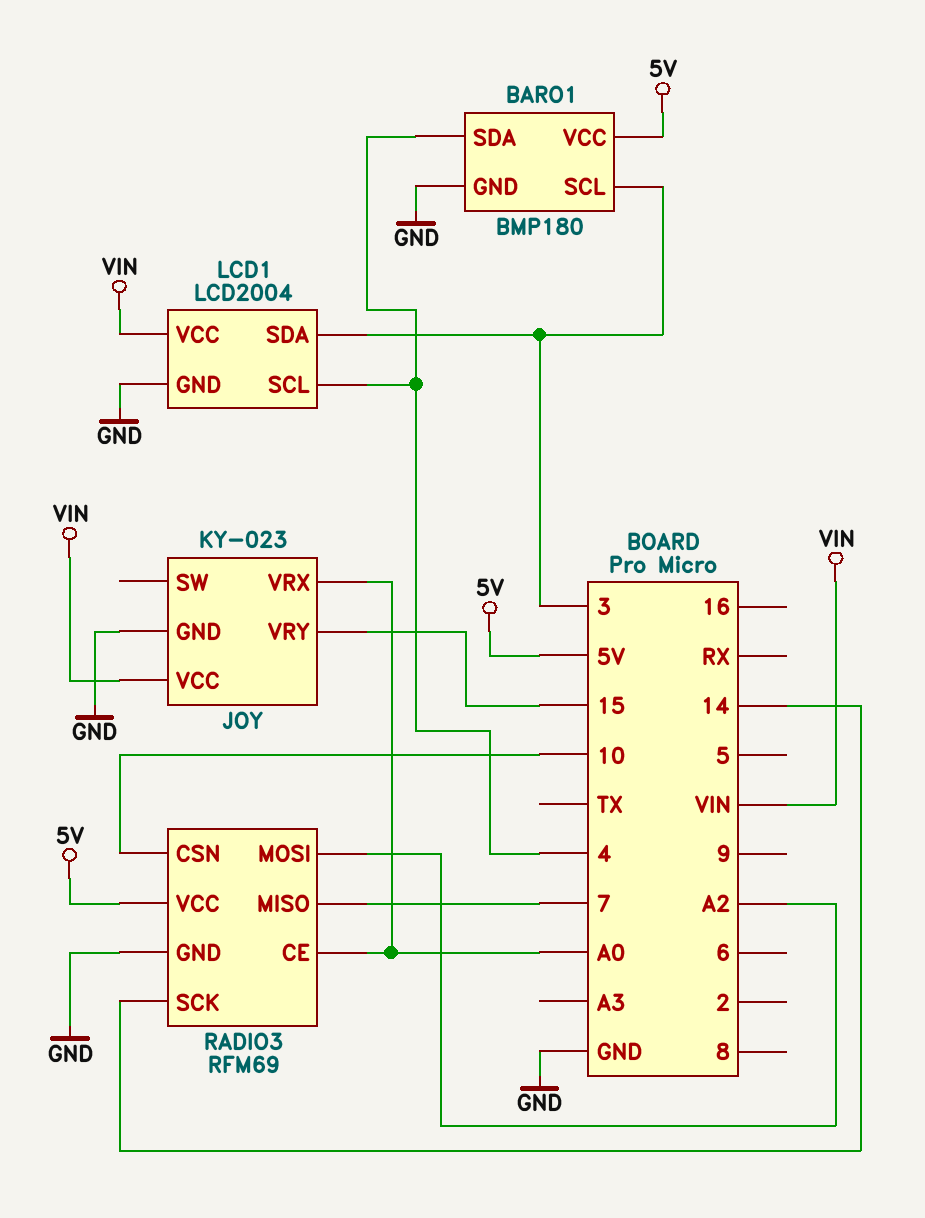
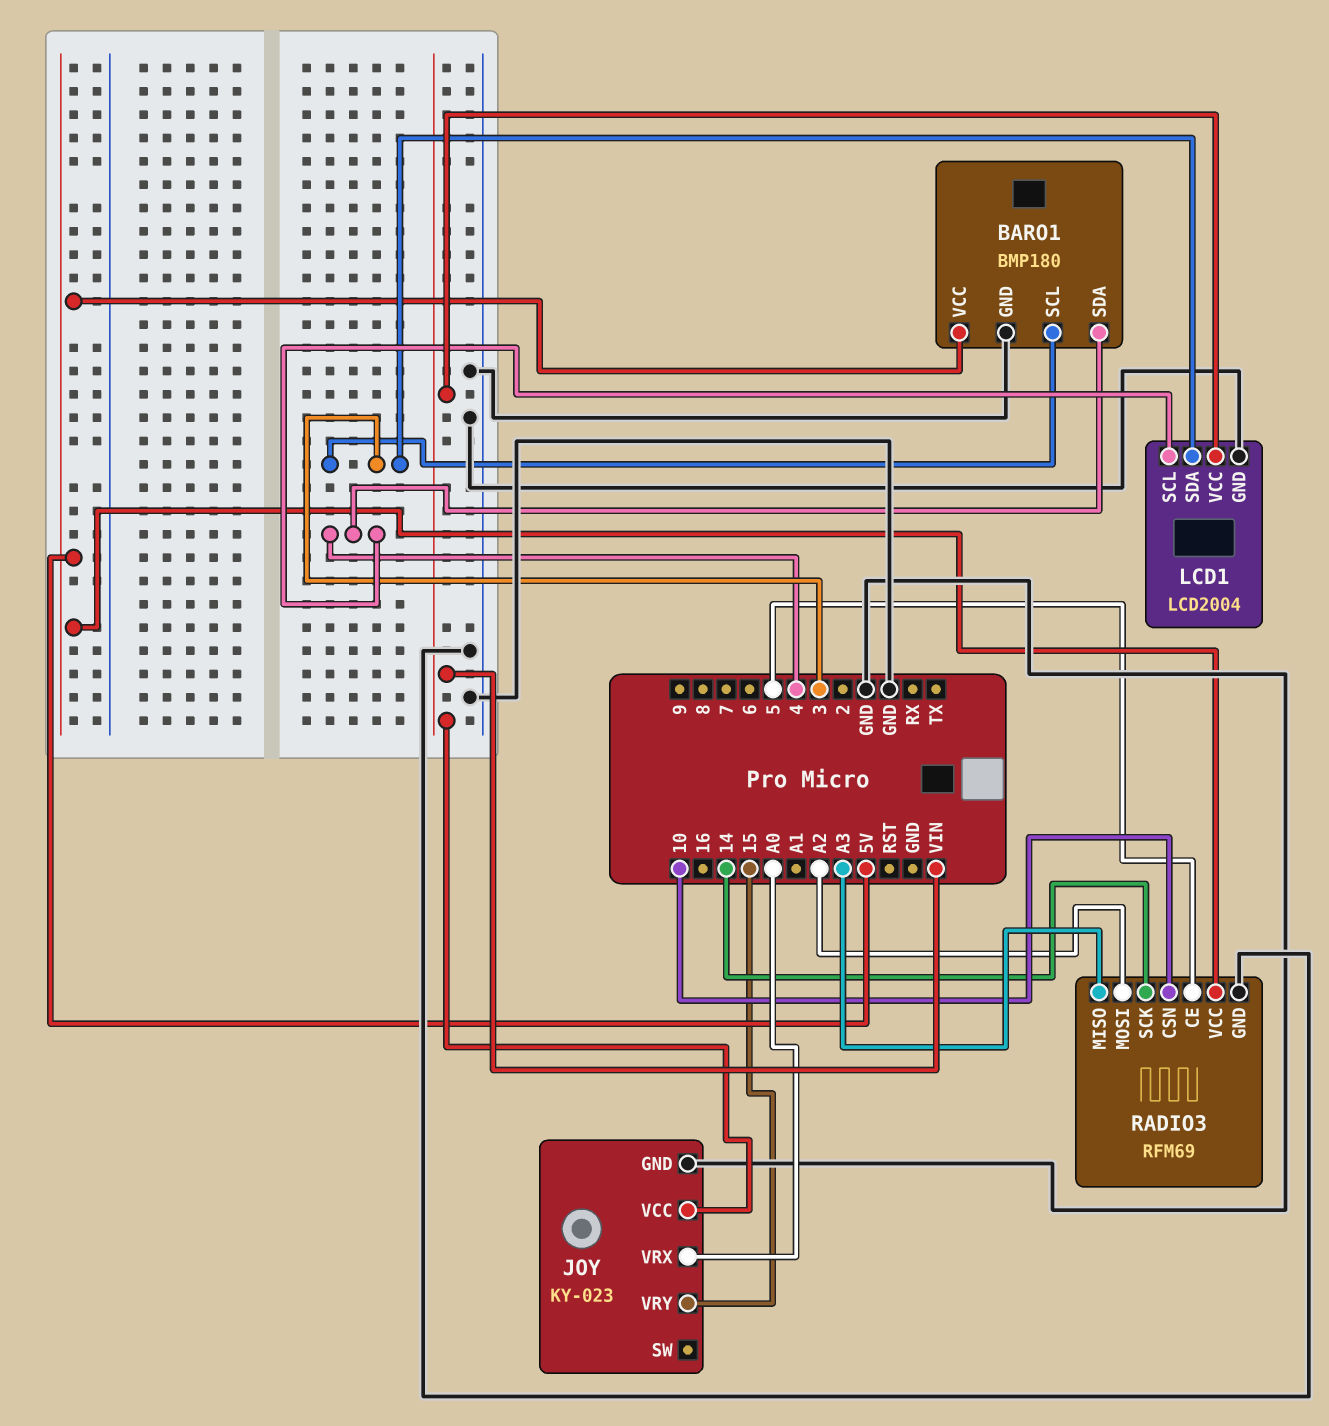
RADIO3 pin CE: A0 -> 5
RADIO3 pin MISO: 7 -> A3

